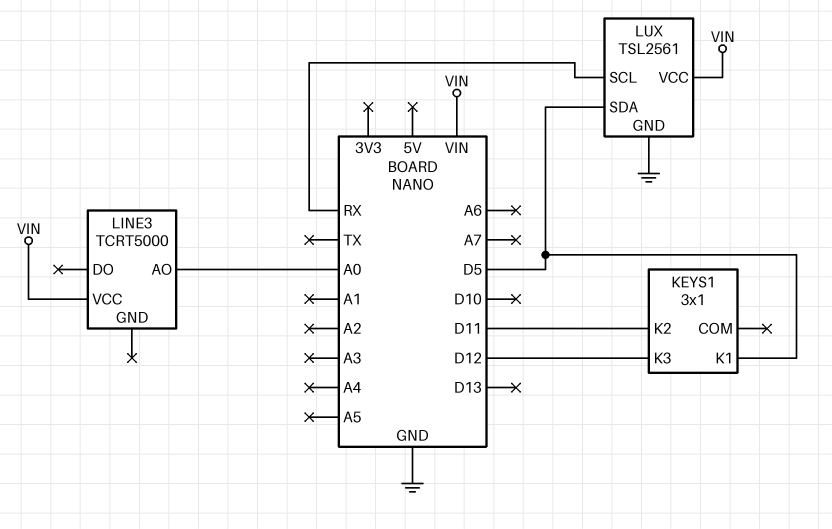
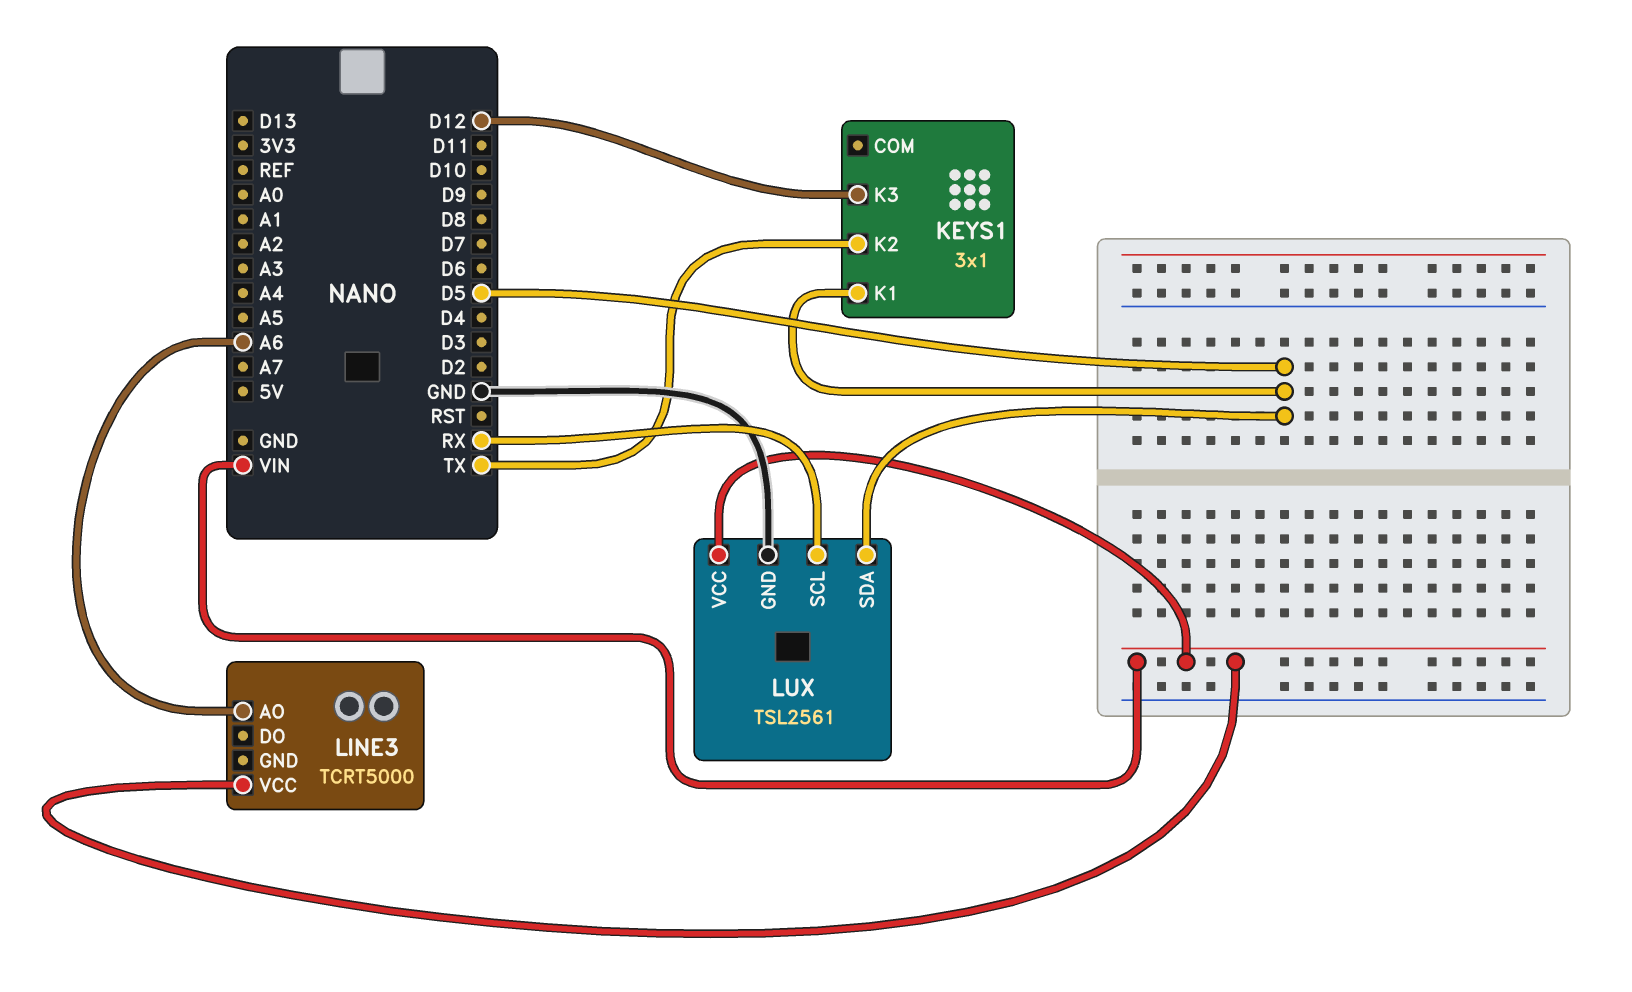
KEYS1 pin K2: D11 -> TX
LINE3 pin AO: A0 -> A6

